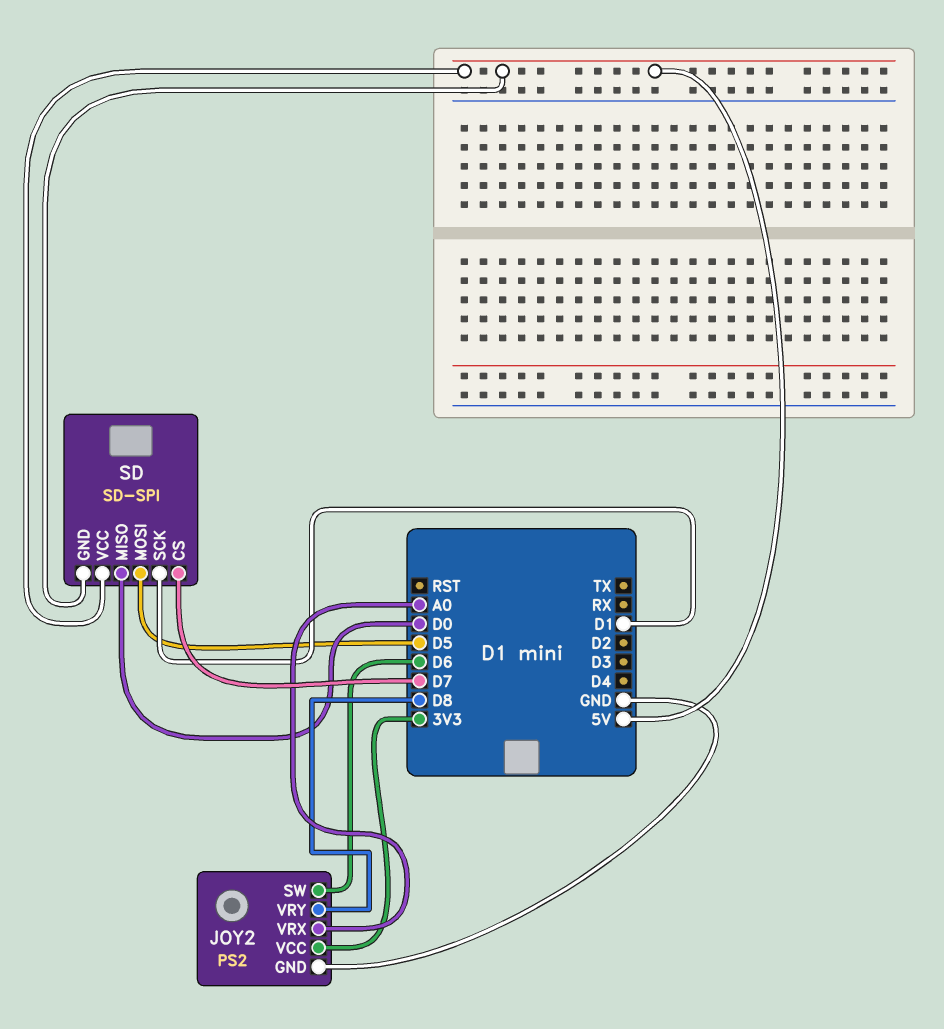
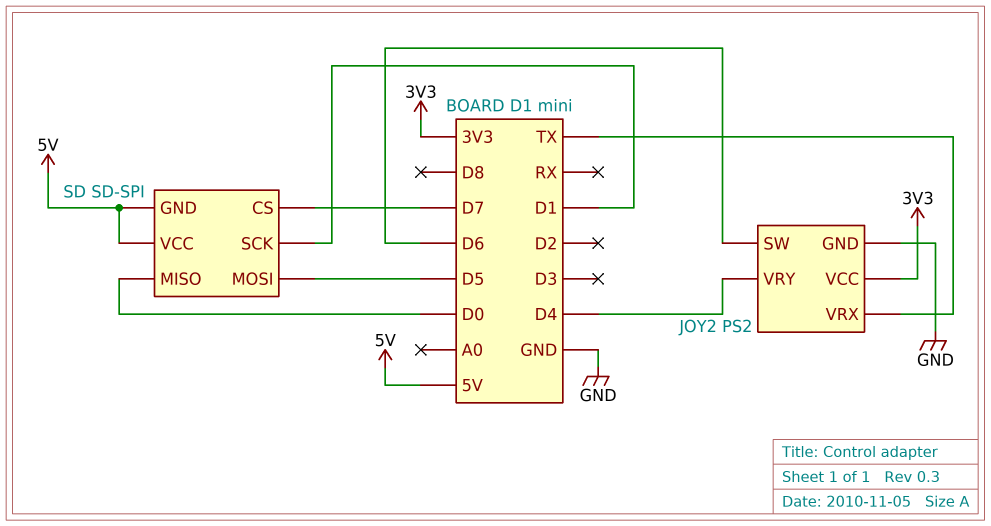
JOY2 pin VRX: A0 -> TX
JOY2 pin VRY: D8 -> D4

